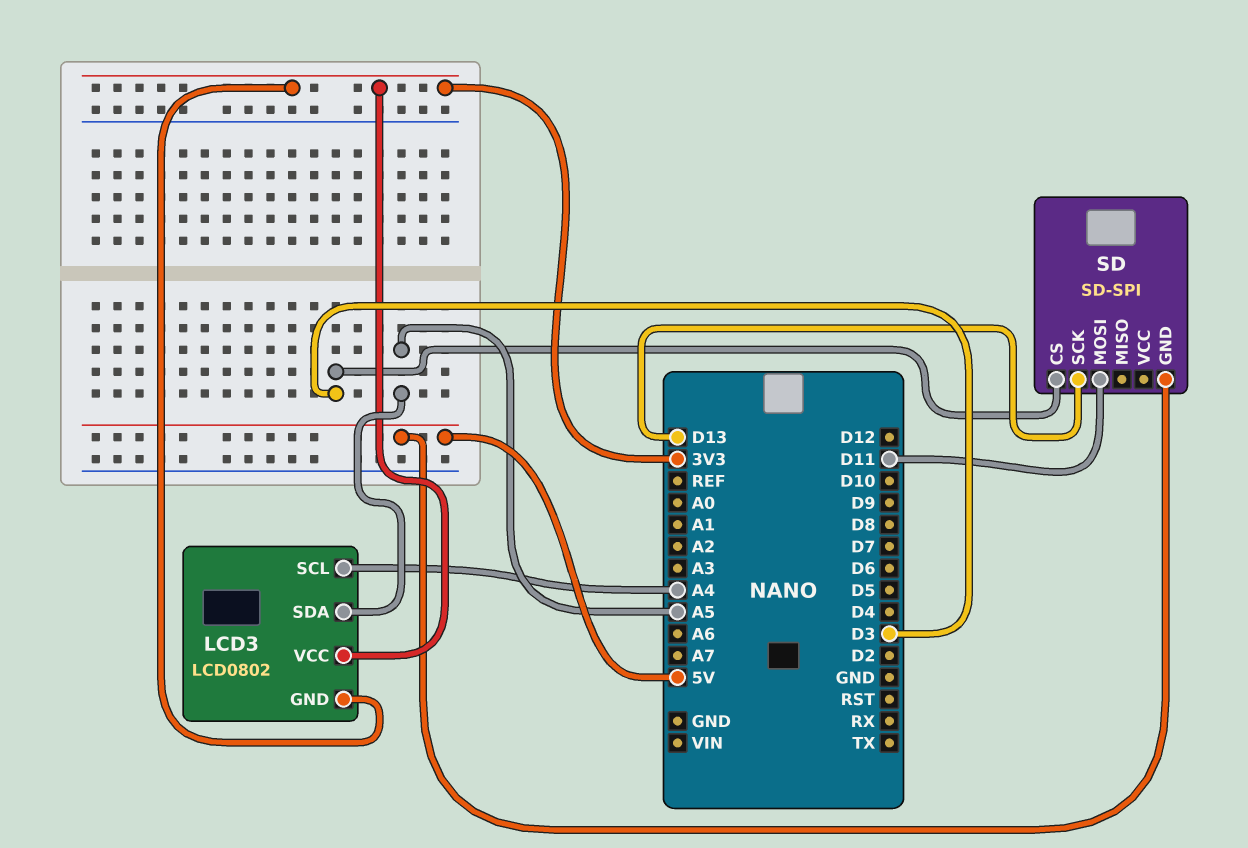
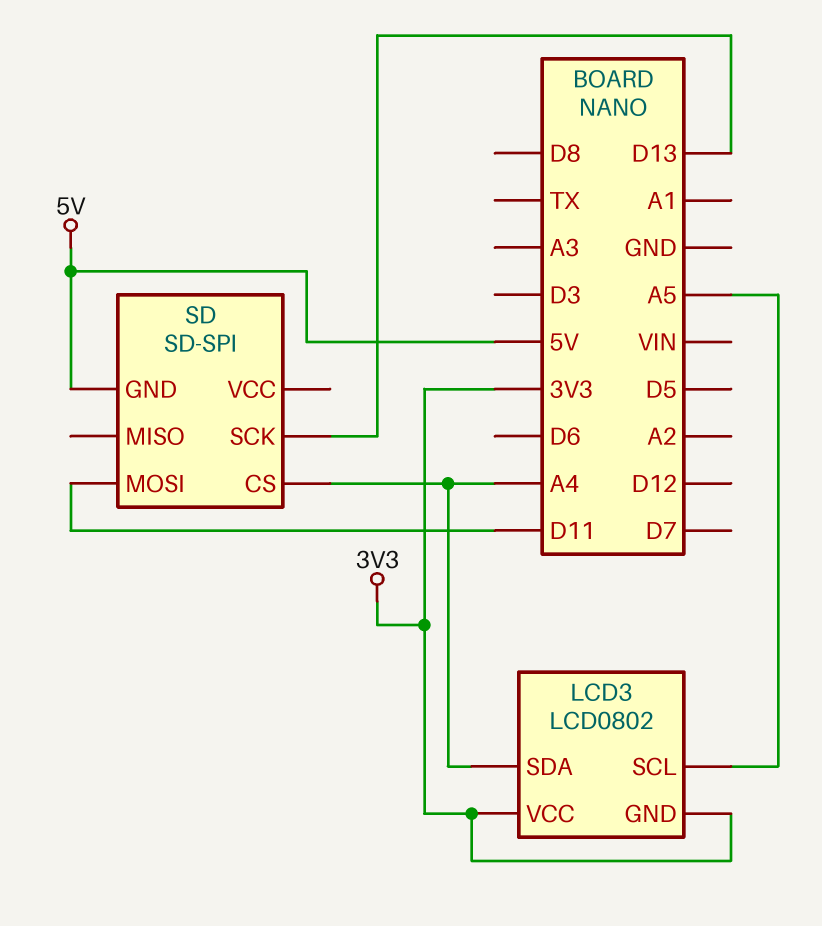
LCD3 pin SCL: A4 -> A5
LCD3 pin SDA: A5 -> A4
SD pin CS: D3 -> A4

